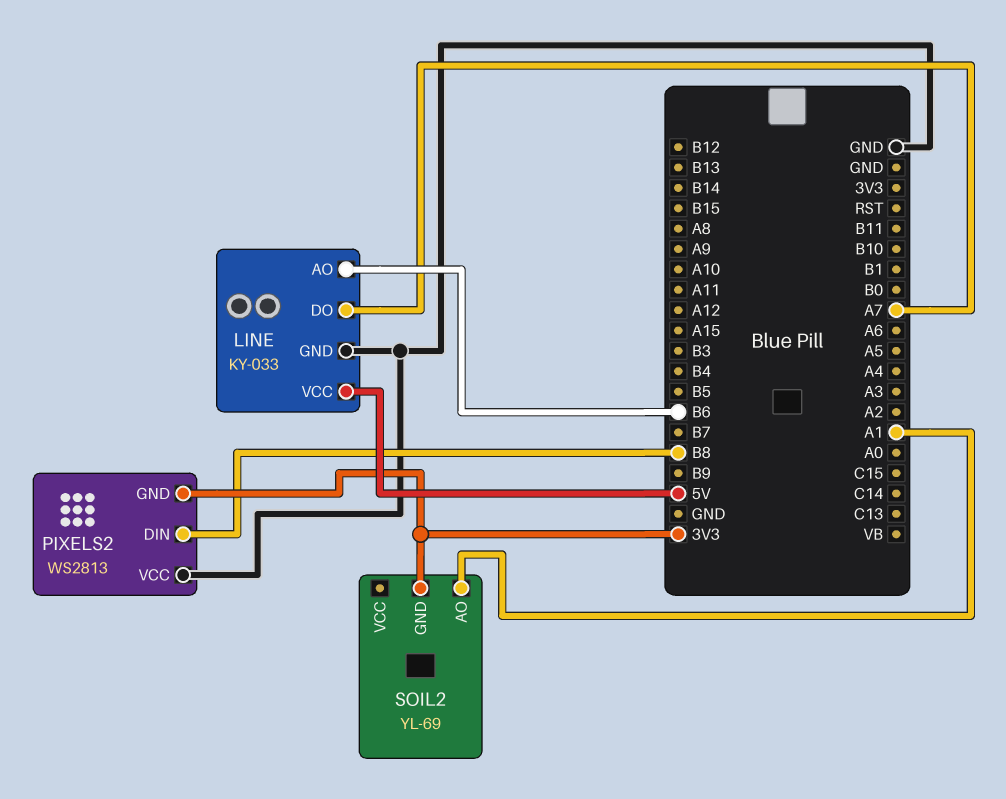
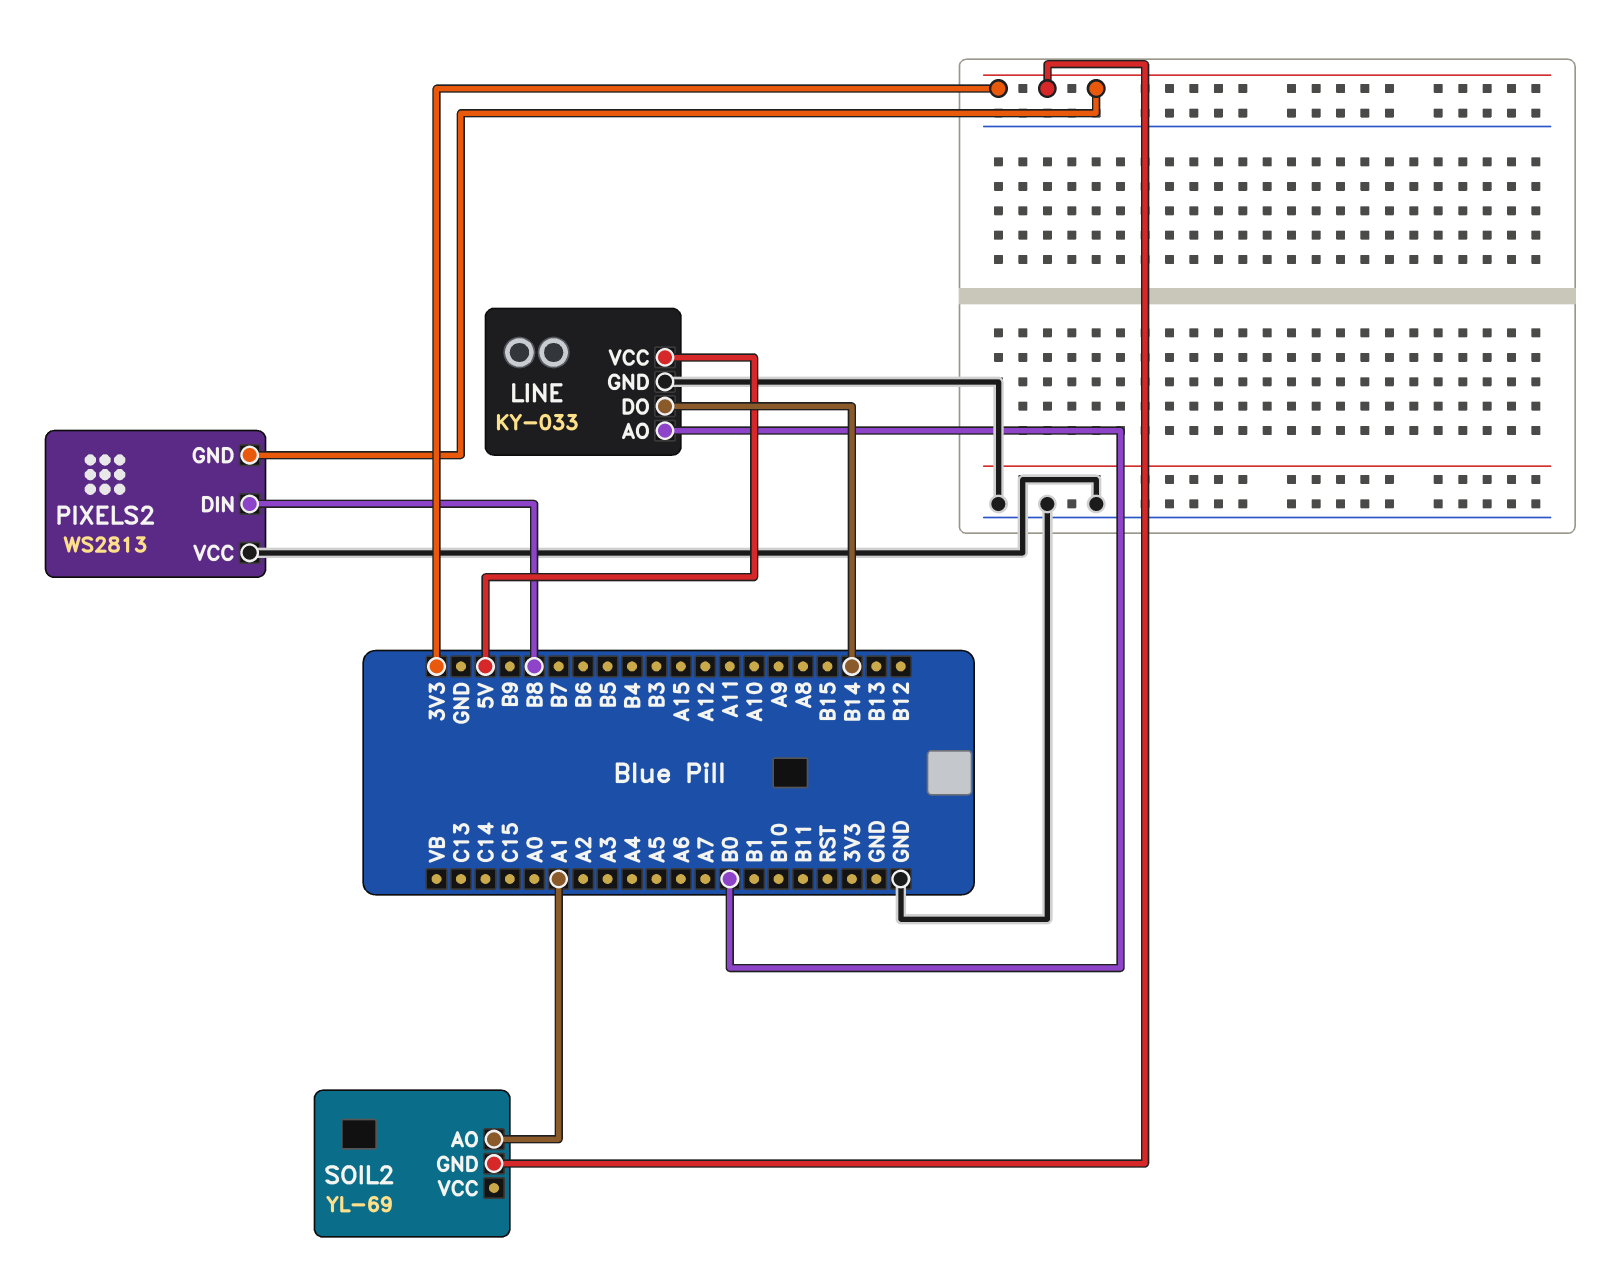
LINE pin AO: B6 -> B0
LINE pin DO: A7 -> B14

